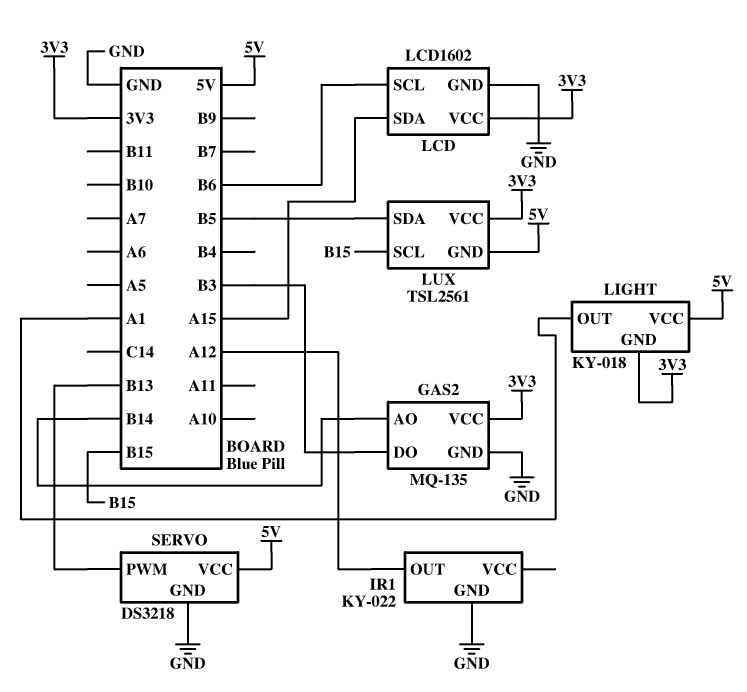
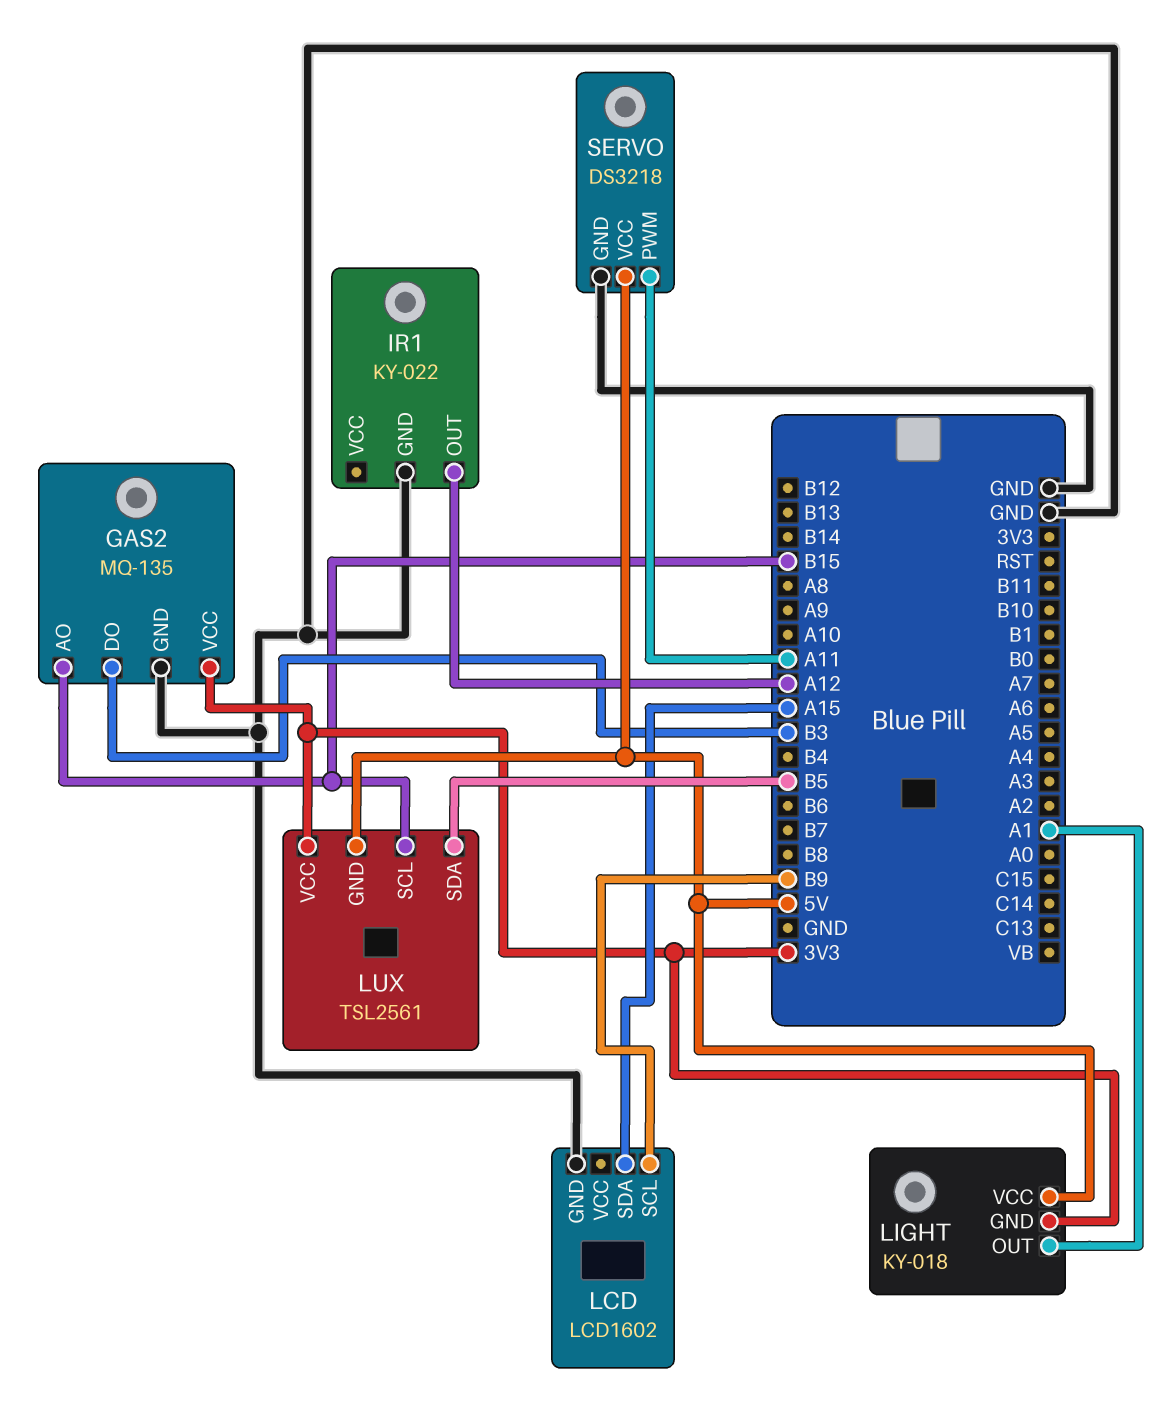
GAS2 pin AO: B14 -> B15
LCD pin SCL: B6 -> B9
LCD pin VCC: 3V3 -> none
SERVO pin PWM: B13 -> A11

